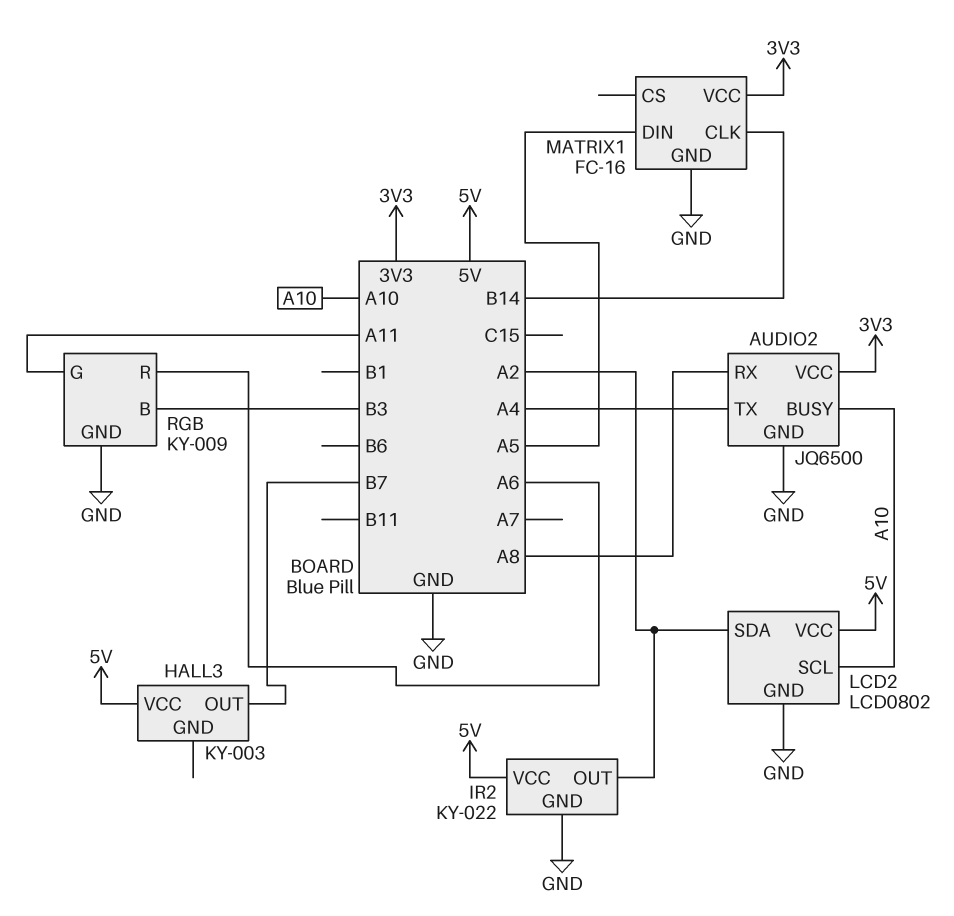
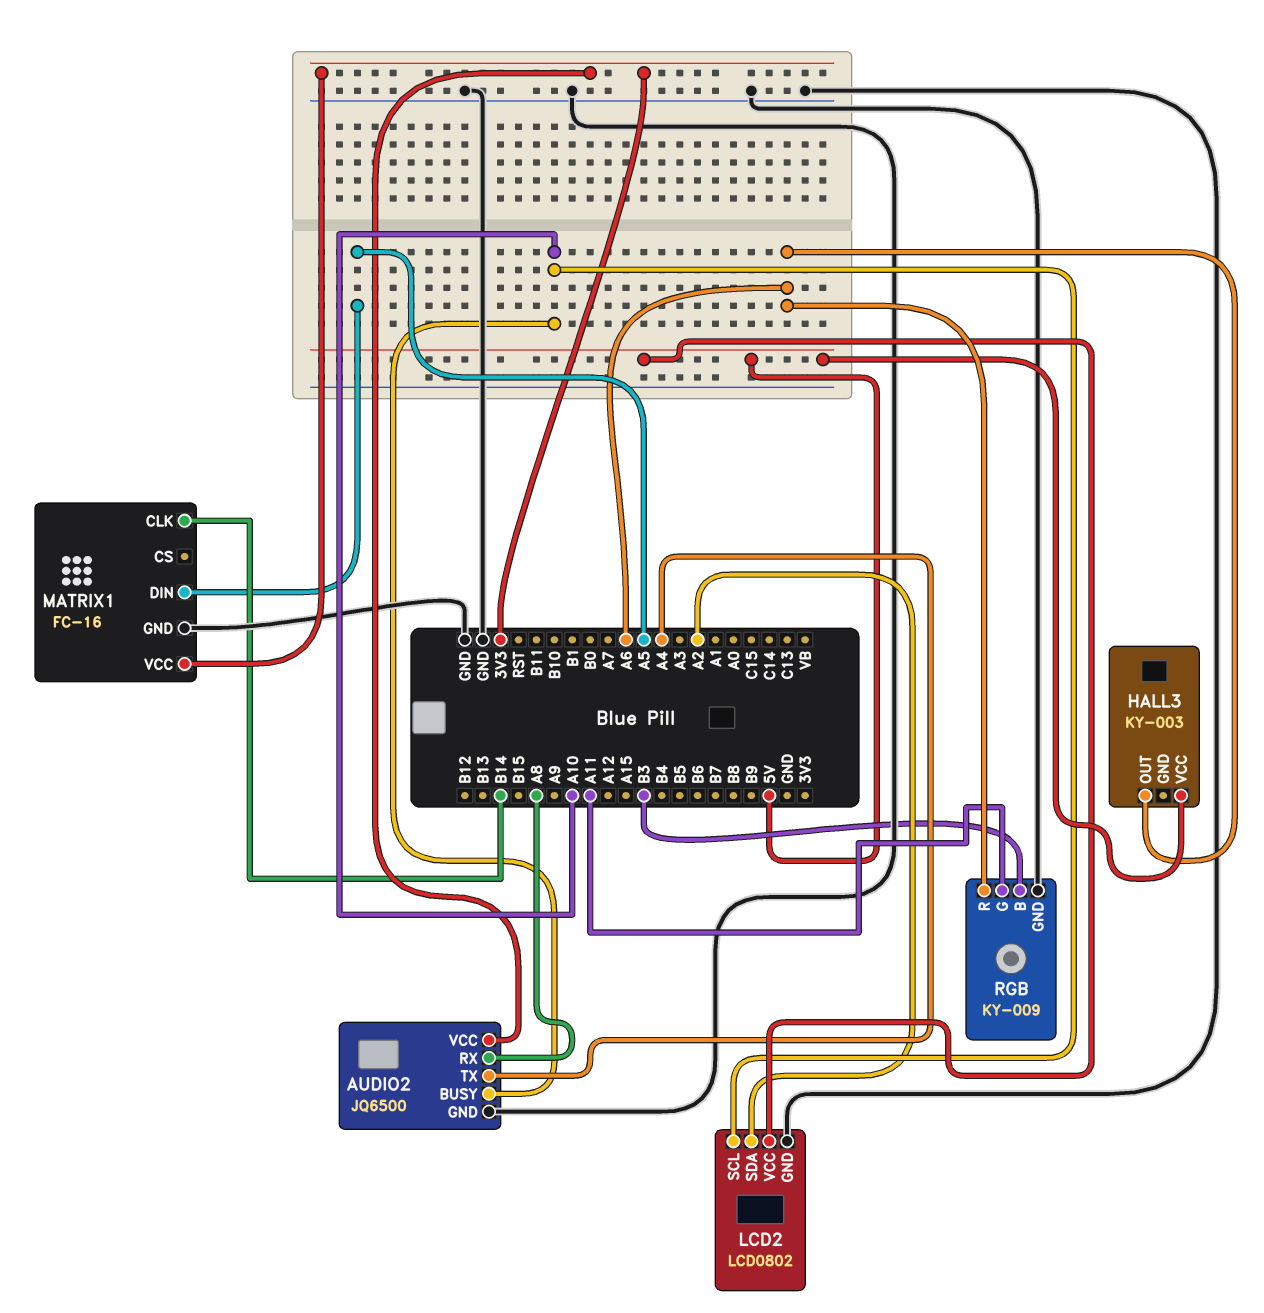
HALL3 pin OUT: B7 -> A6
IR2: KY-022 -> none
IR2 pin GND: GND -> none
IR2 pin OUT: A2 -> none
IR2 pin VCC: 5V -> none

